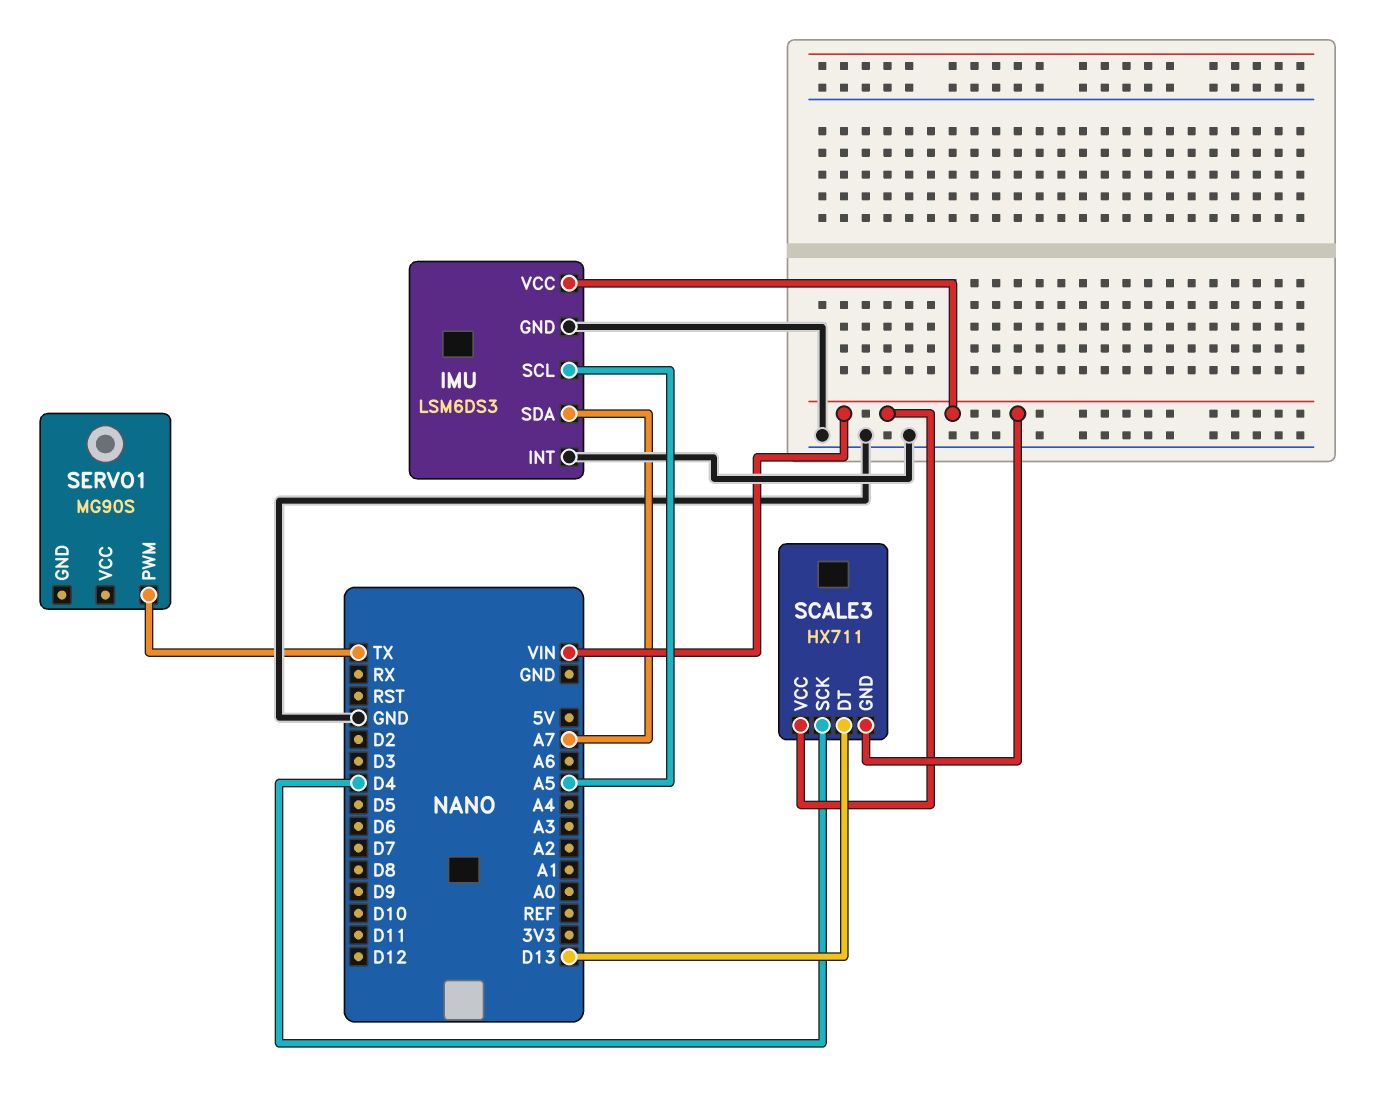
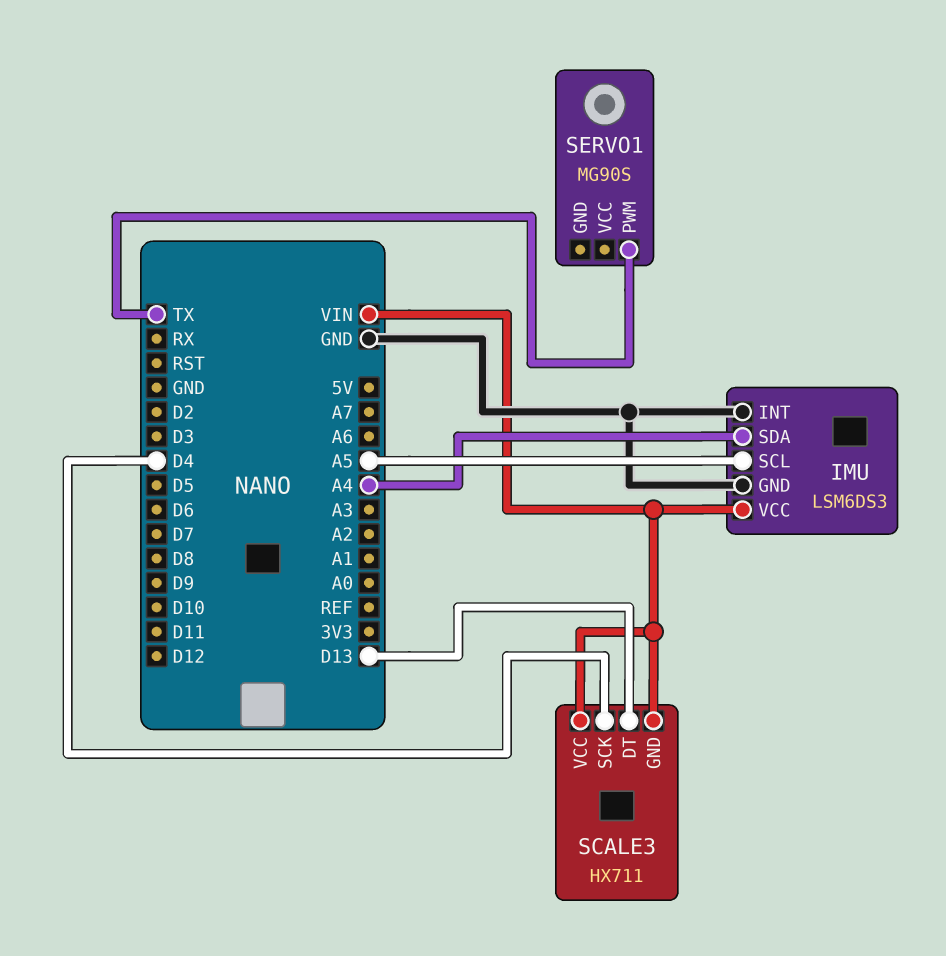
IMU pin SDA: A7 -> A4

